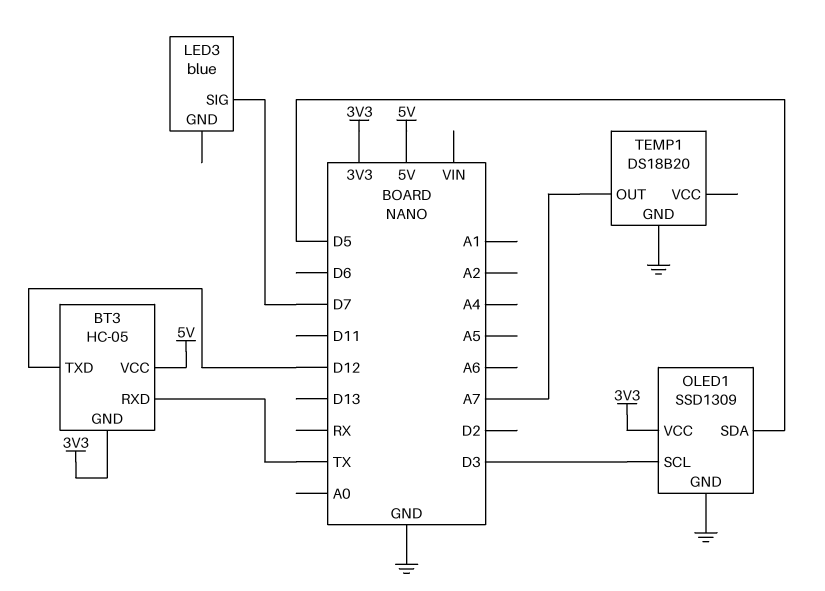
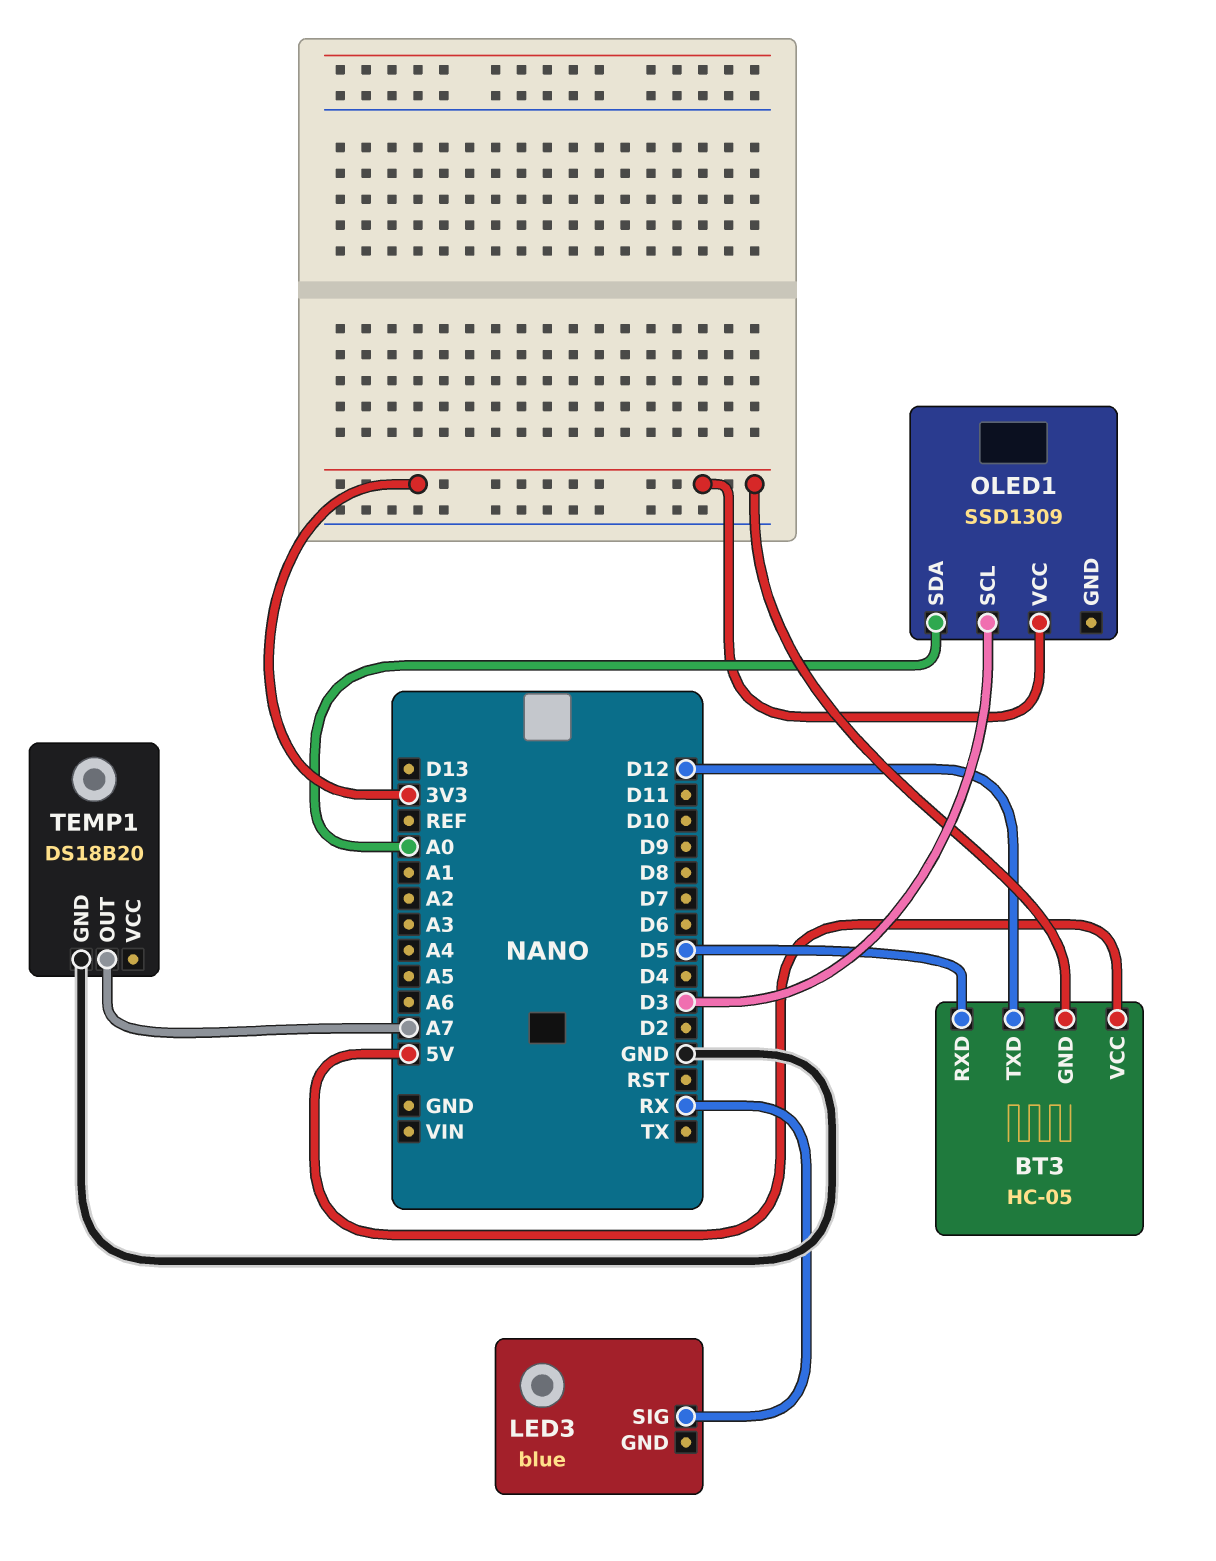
BT3 pin RXD: TX -> D5
LED3 pin SIG: D7 -> RX
OLED1 pin GND: GND -> none
OLED1 pin SDA: D5 -> A0

